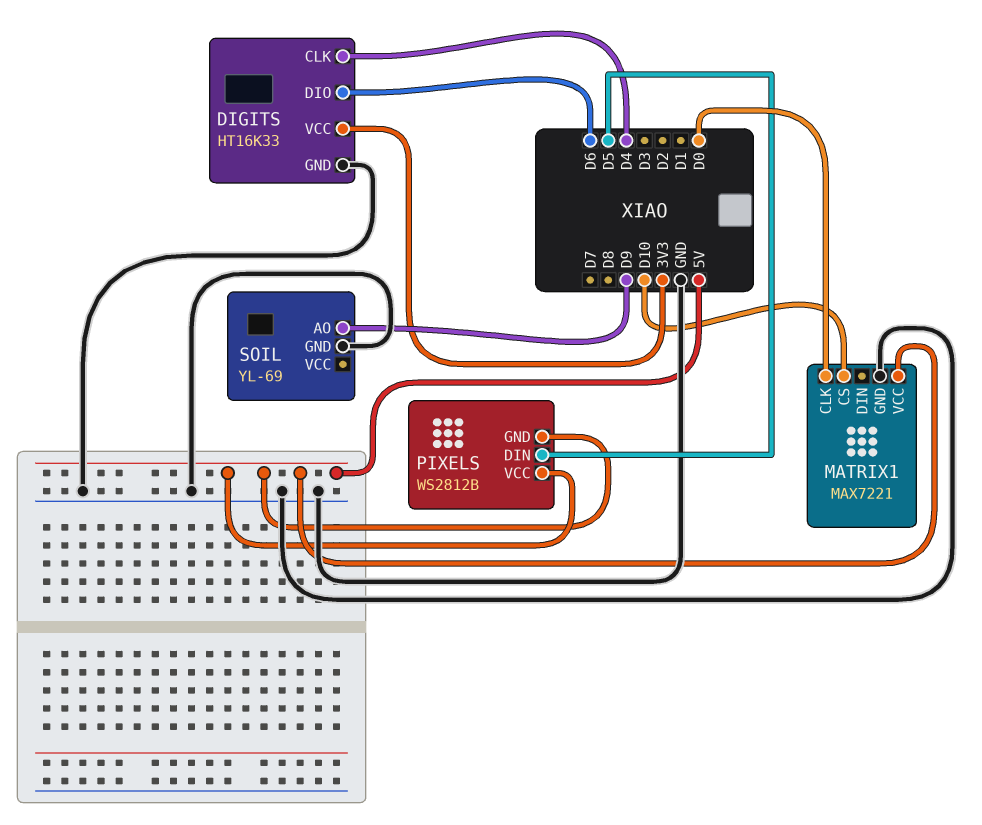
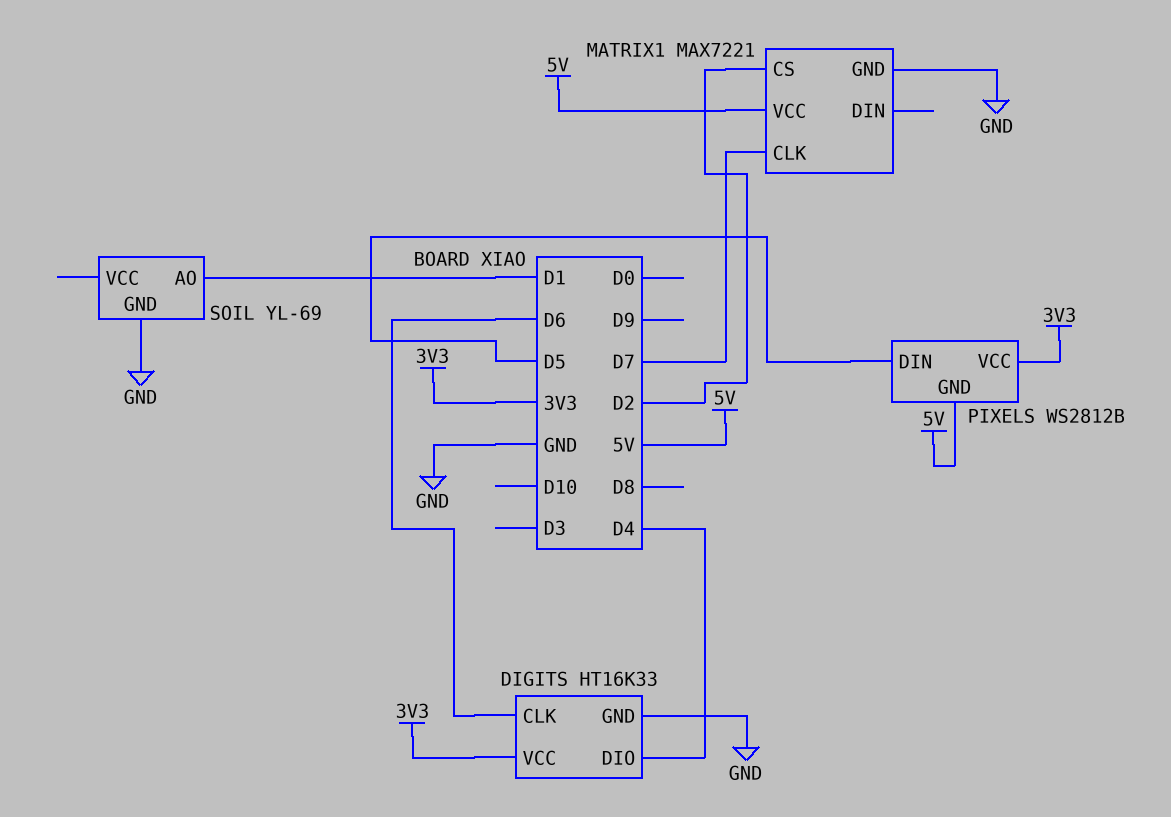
DIGITS pin CLK: D4 -> D6
DIGITS pin DIO: D6 -> D4
MATRIX1 pin CLK: D0 -> D7
MATRIX1 pin CS: D10 -> D2
PIXELS pin VCC: 5V -> 3V3
SOIL pin AO: D9 -> D1

